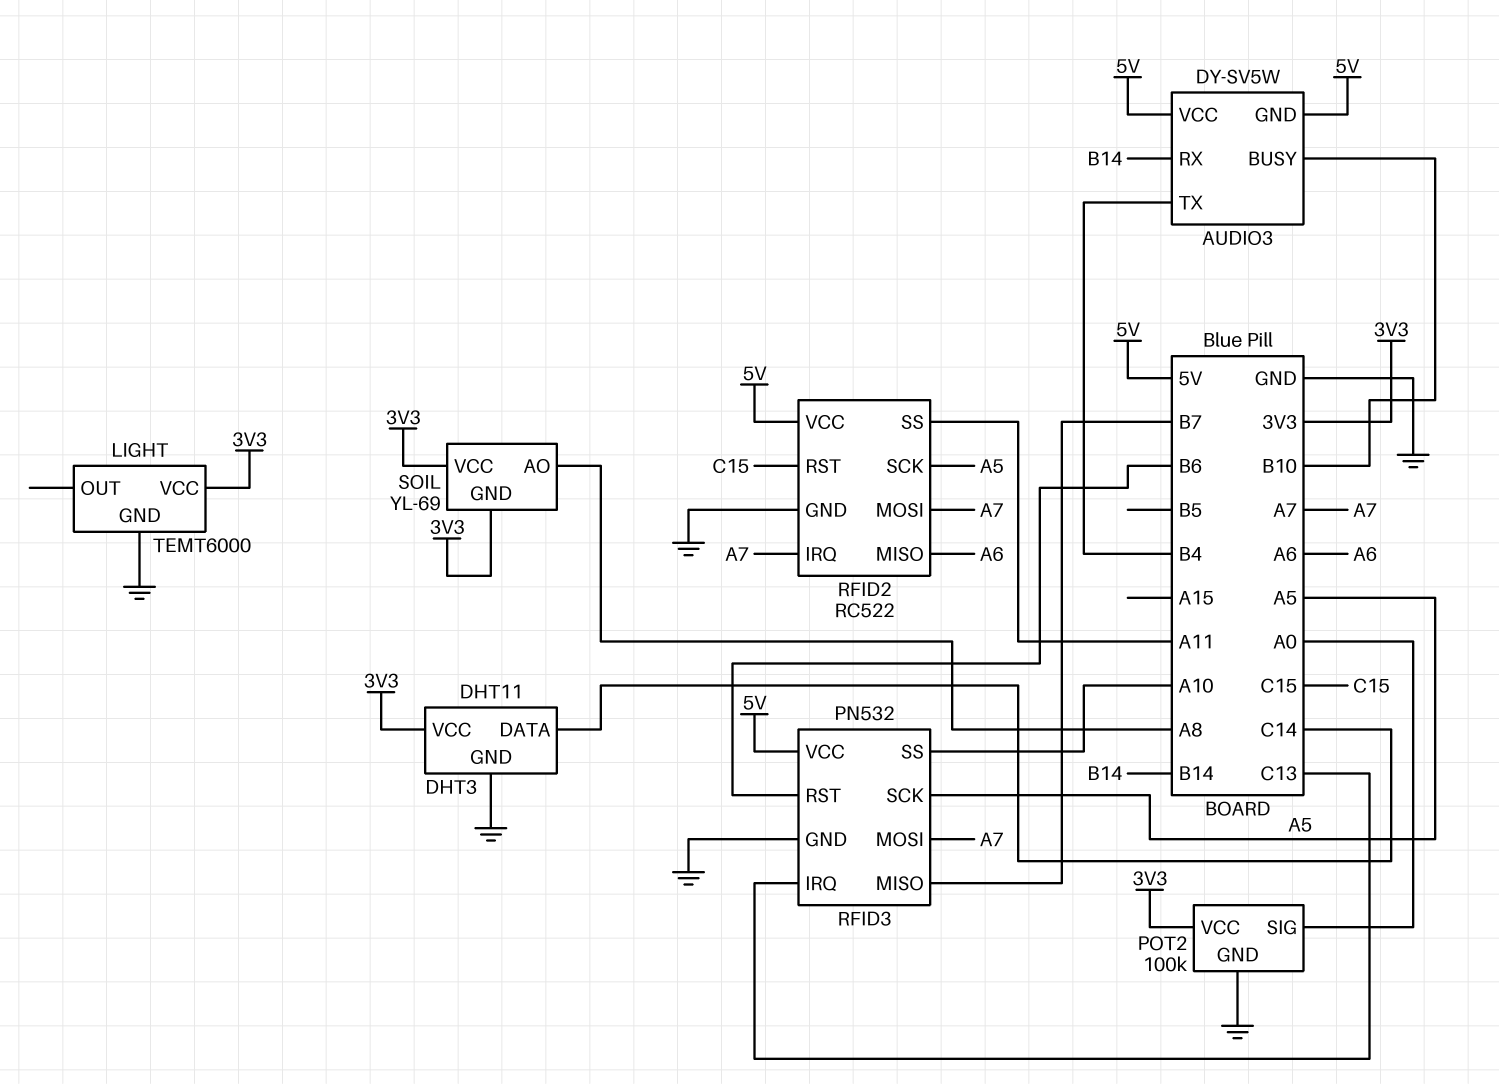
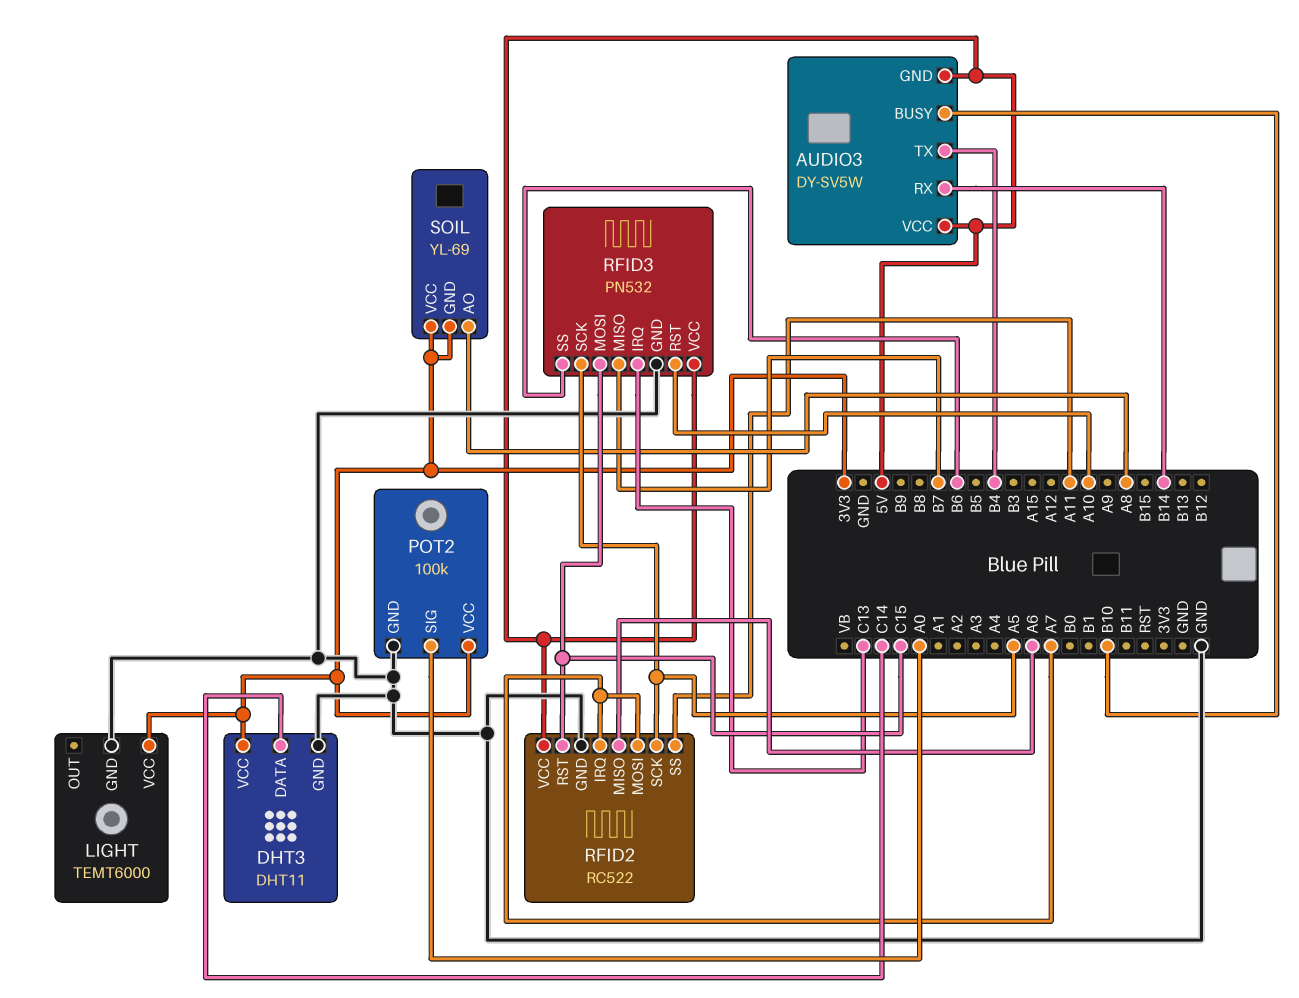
RFID3 pin MOSI: A7 -> C15
RFID3 pin RST: B6 -> A10
RFID3 pin SS: A10 -> B6

